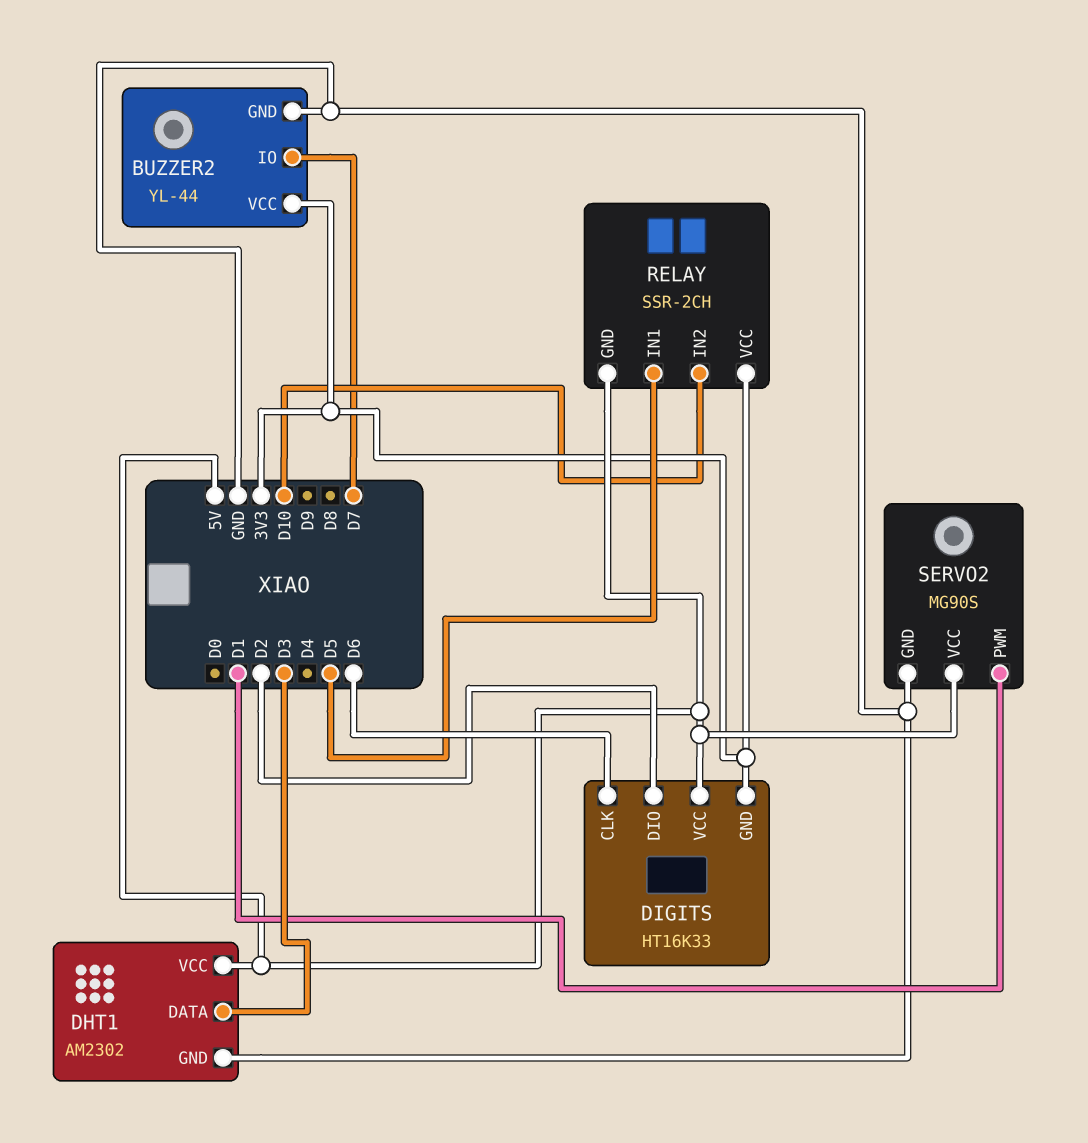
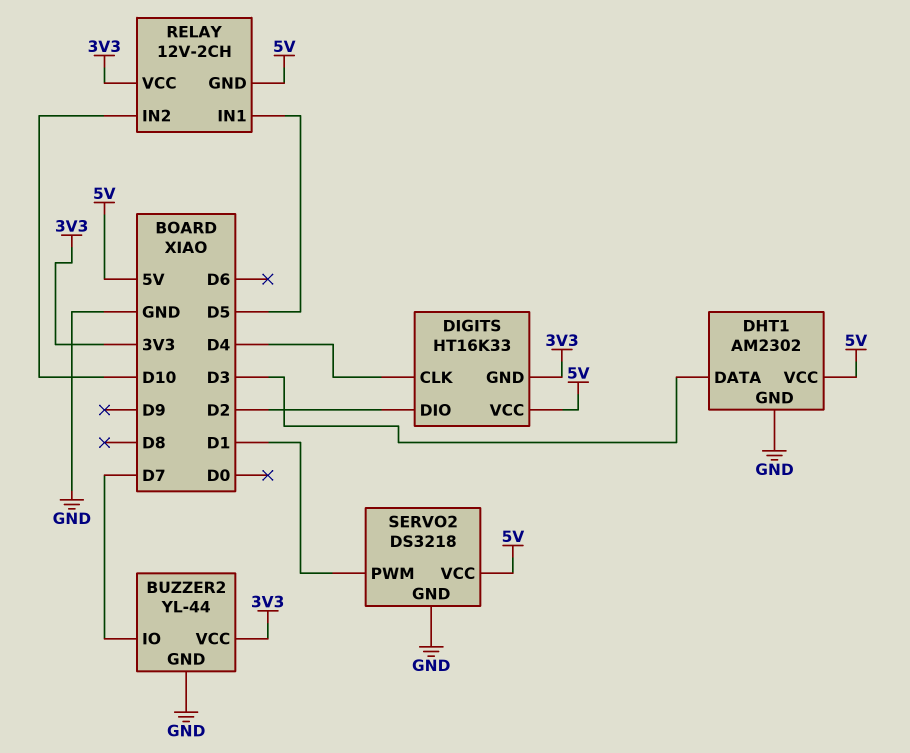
DIGITS pin CLK: D6 -> D4
RELAY: SSR-2CH -> 12V-2CH
SERVO2: MG90S -> DS3218

